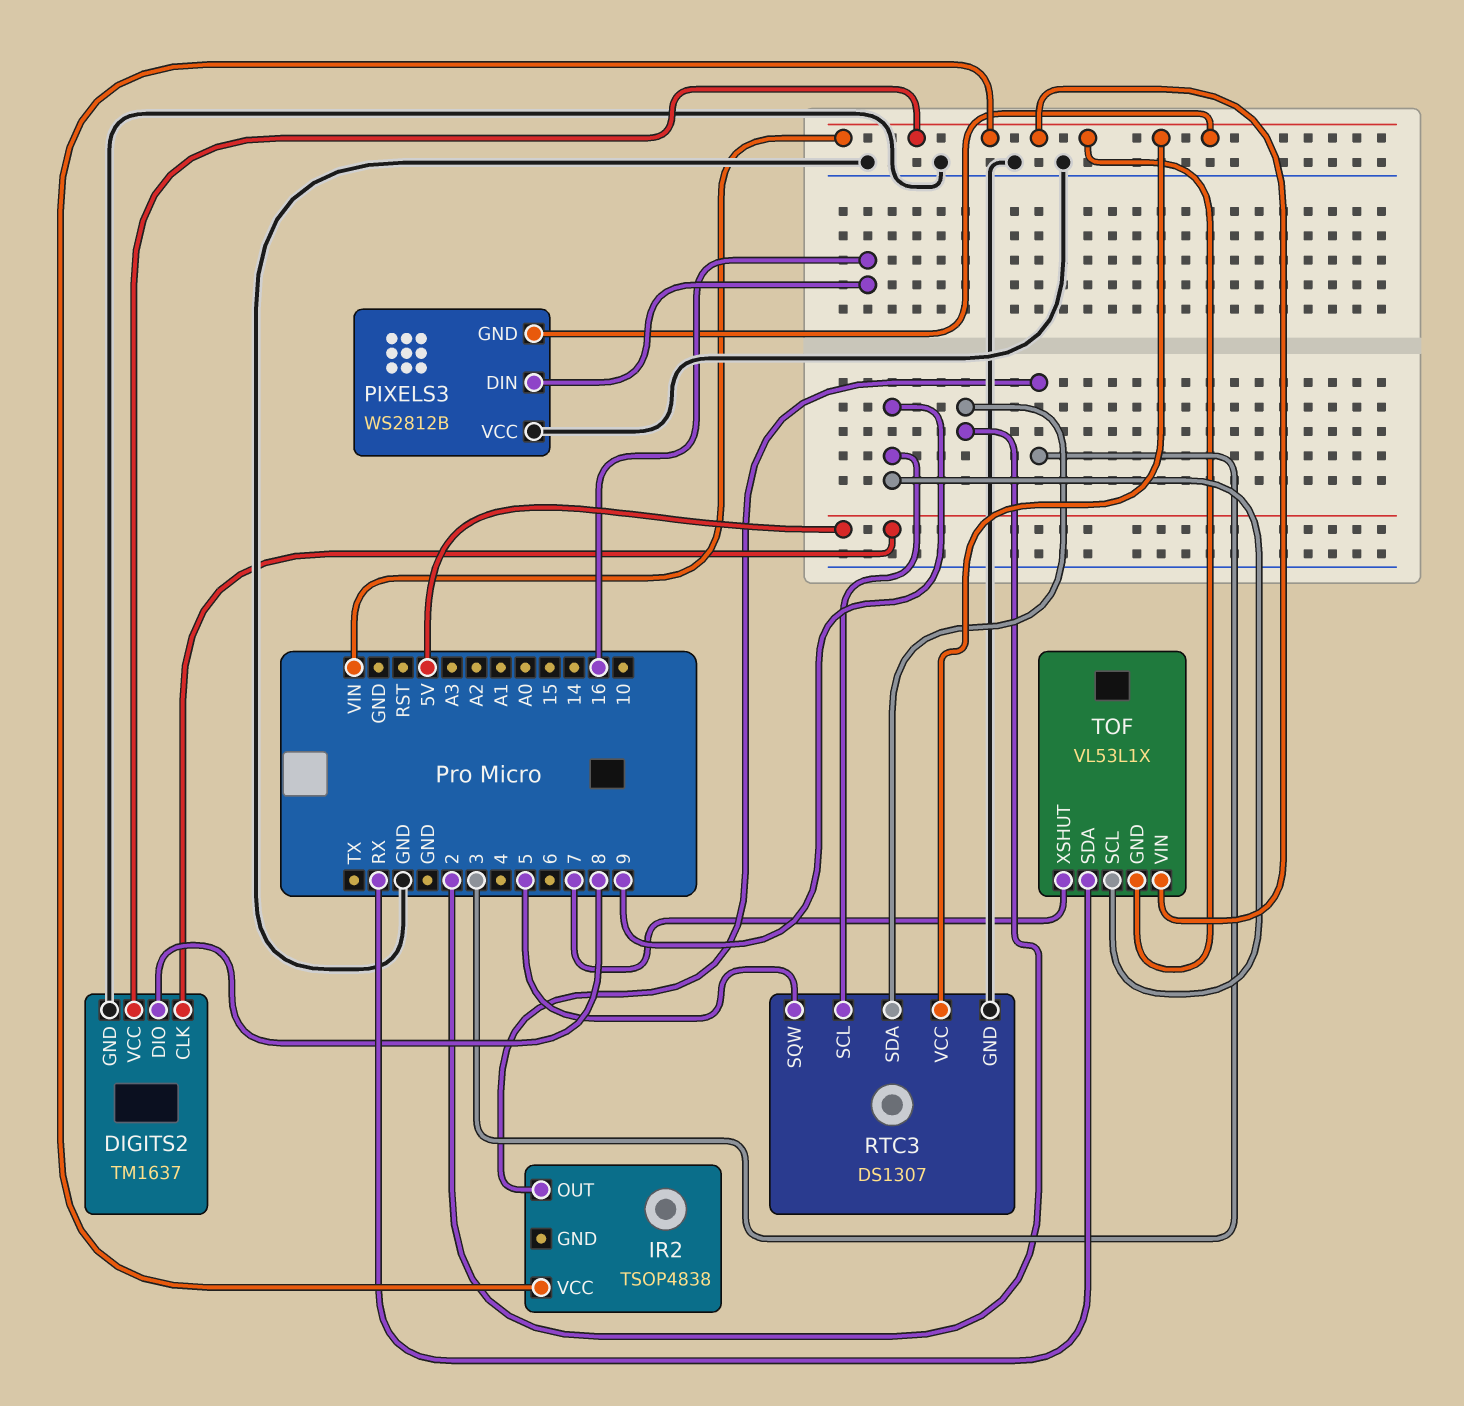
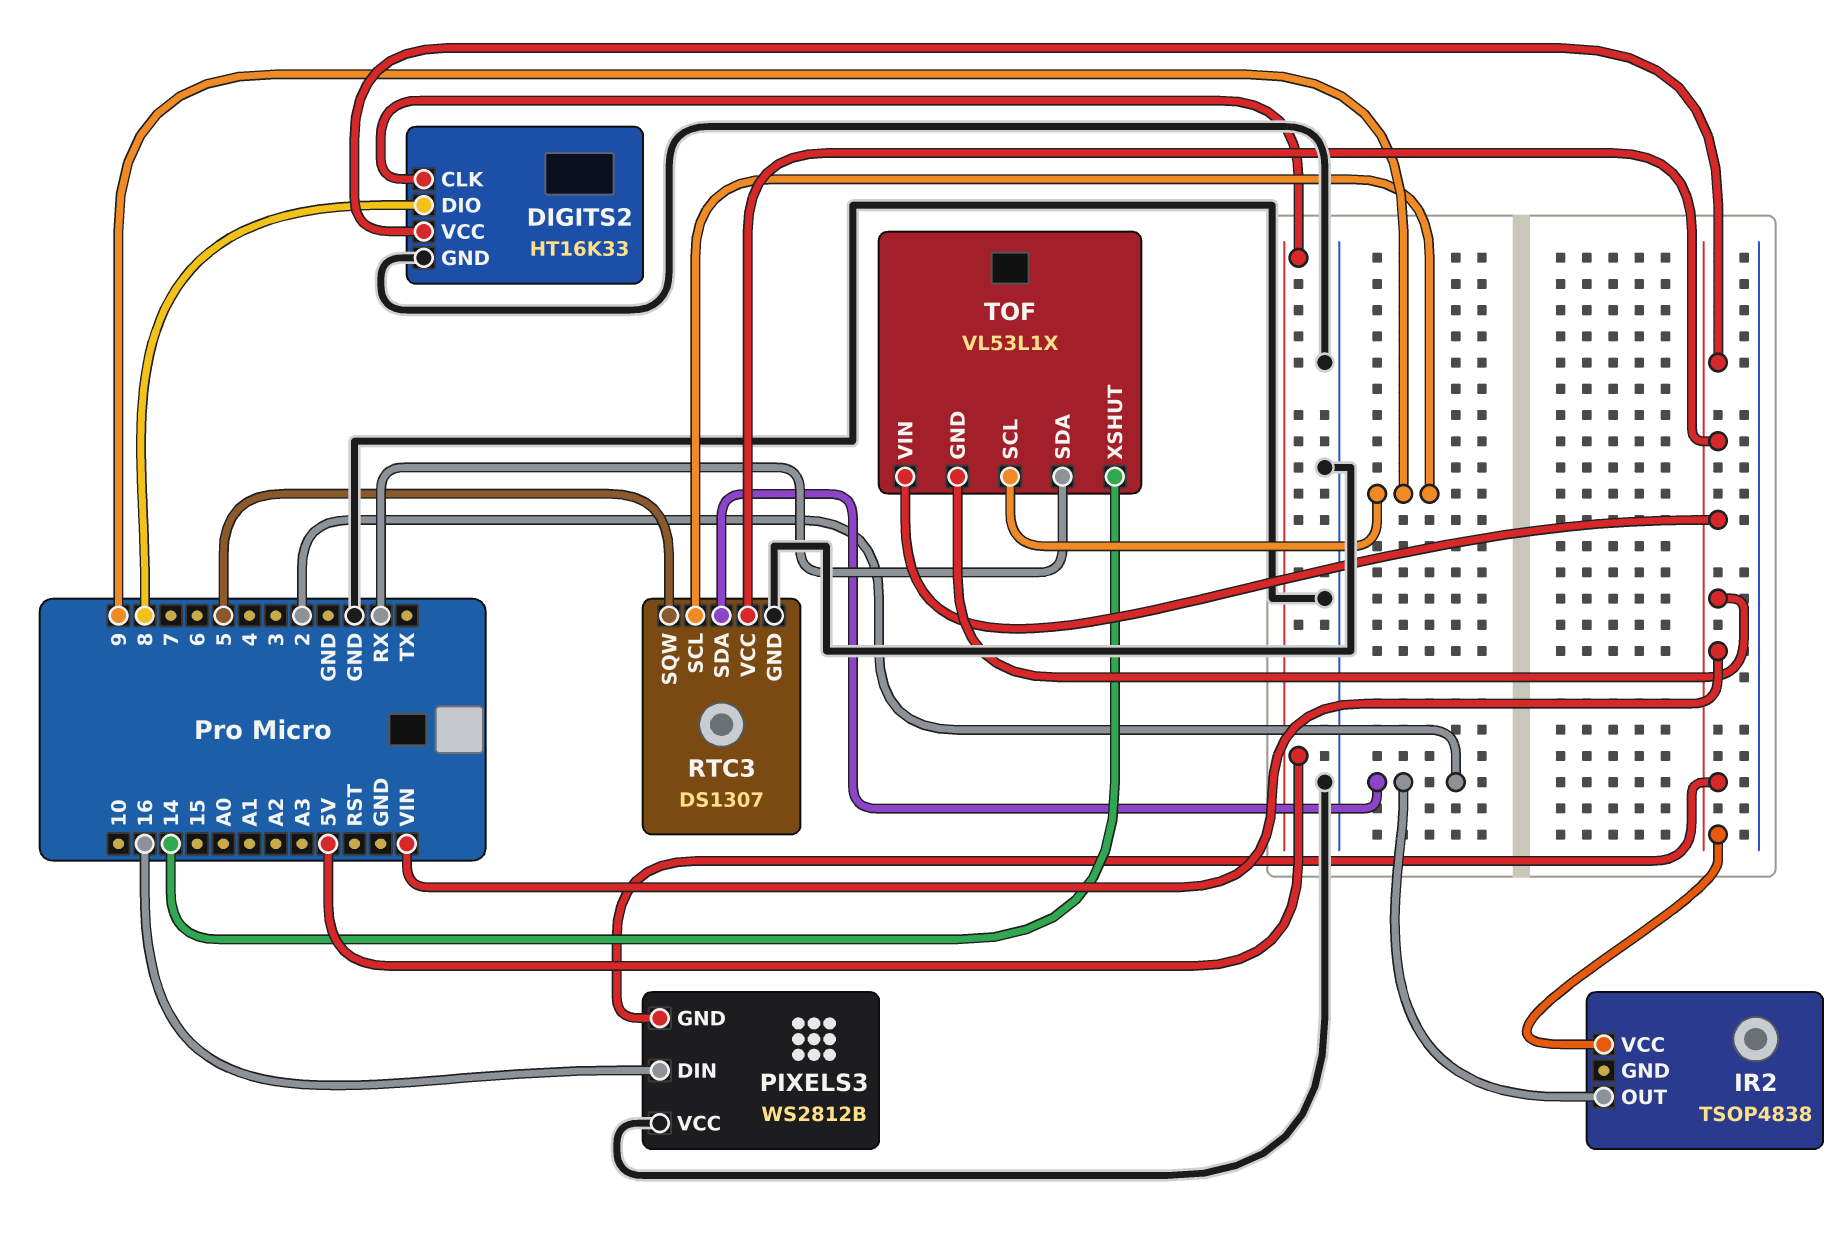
DIGITS2: TM1637 -> HT16K33
IR2 pin OUT: 3 -> 2
TOF pin XSHUT: 7 -> 14

